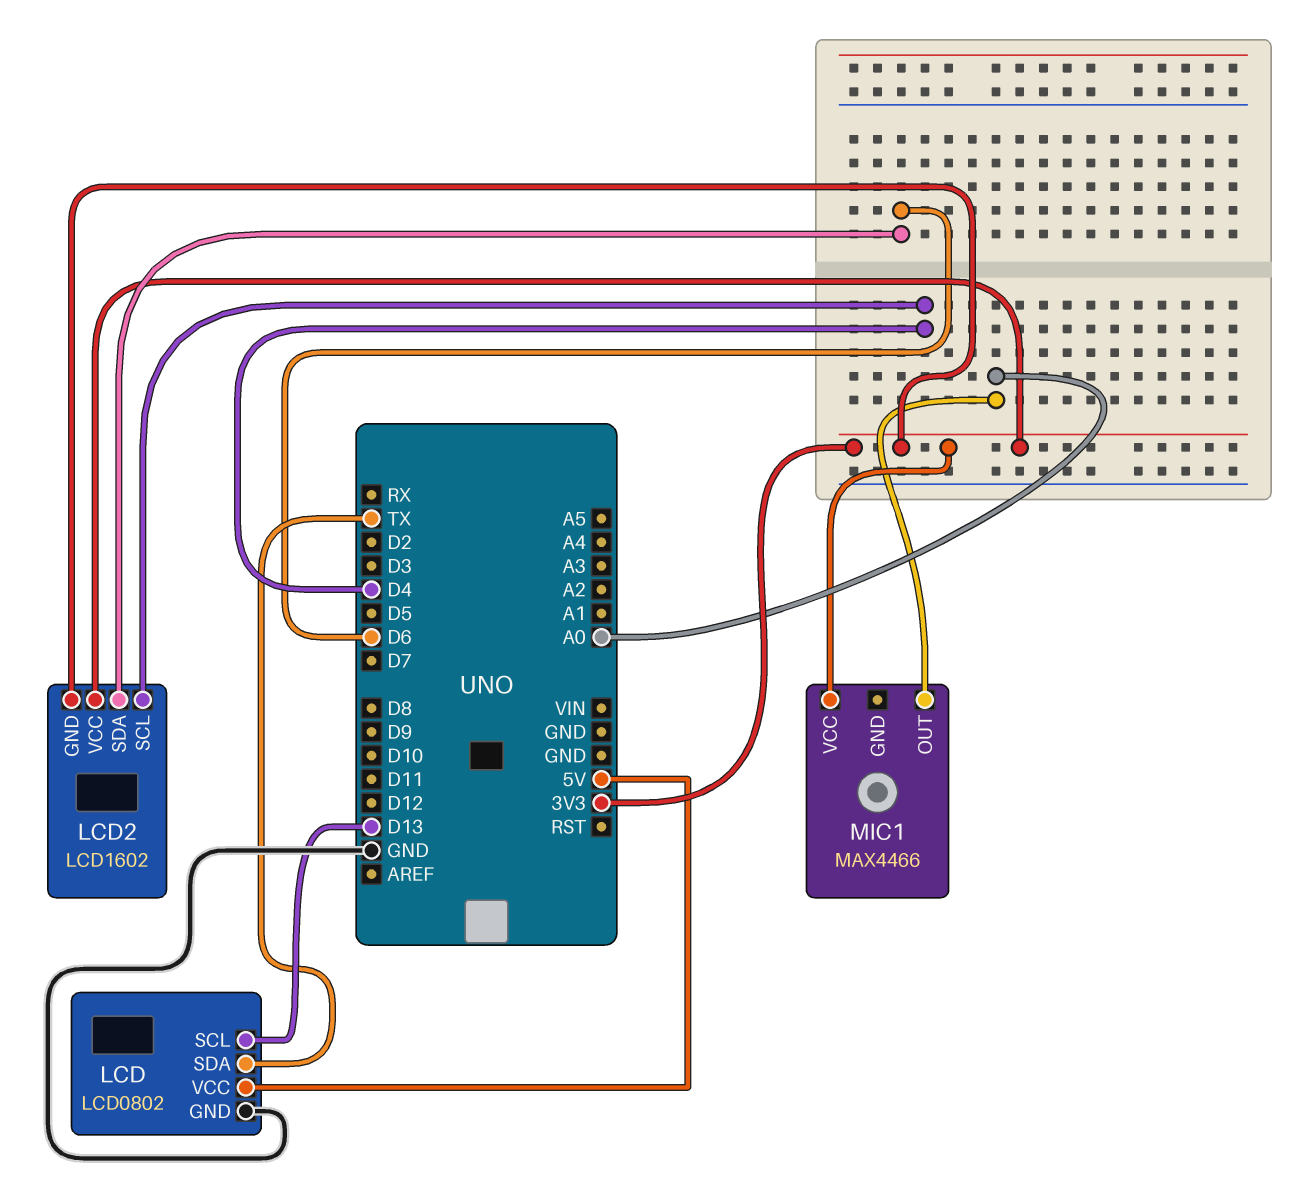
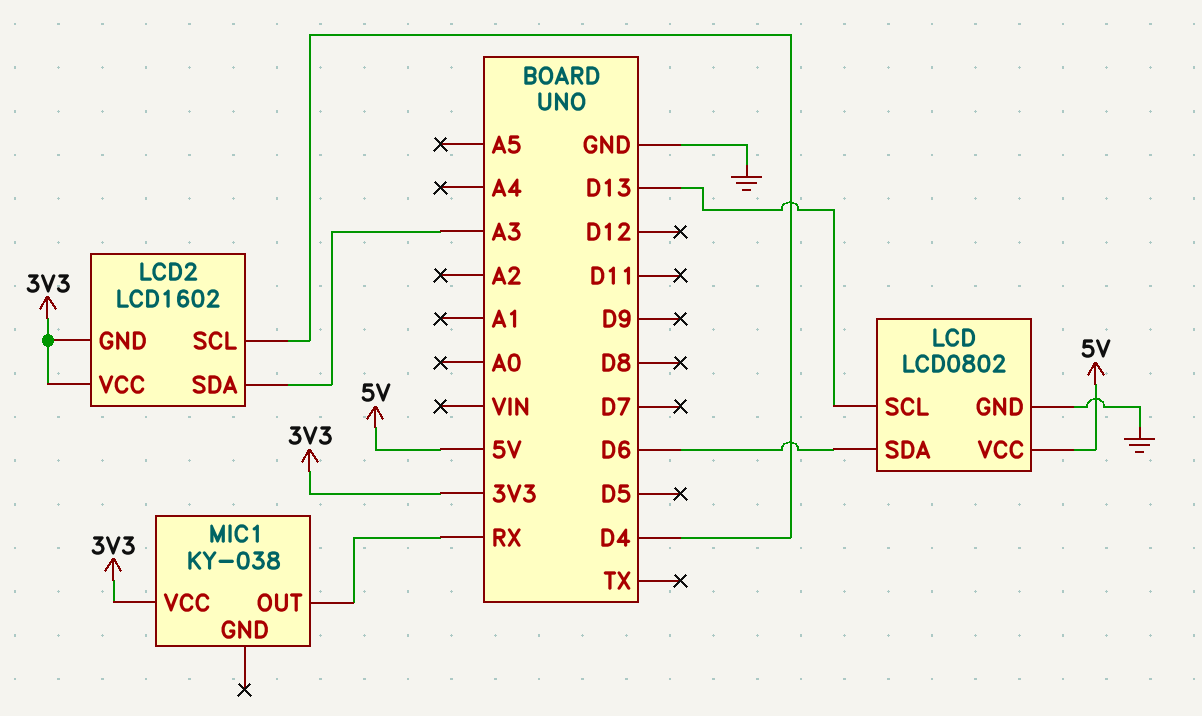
LCD pin SDA: TX -> D6
LCD2 pin SDA: D6 -> A3
MIC1: MAX4466 -> KY-038
MIC1 pin OUT: A0 -> RX

